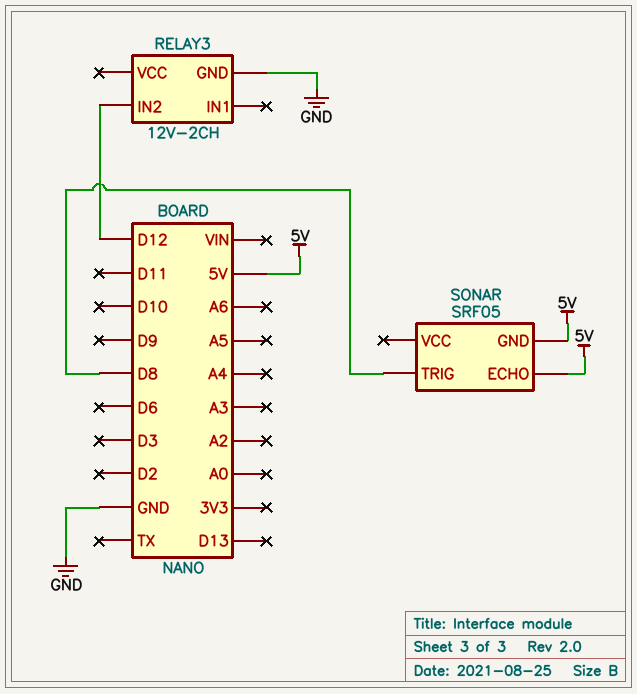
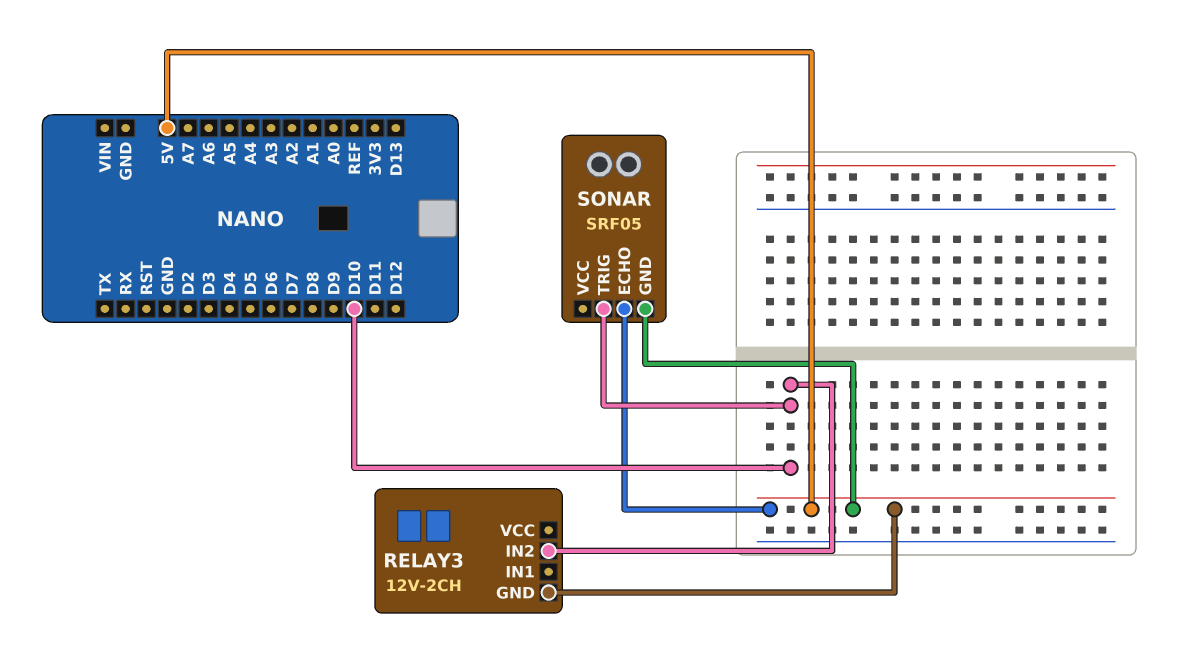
RELAY3 pin GND: GND -> 5V
RELAY3 pin IN2: D12 -> D10
SONAR pin TRIG: D8 -> D10

